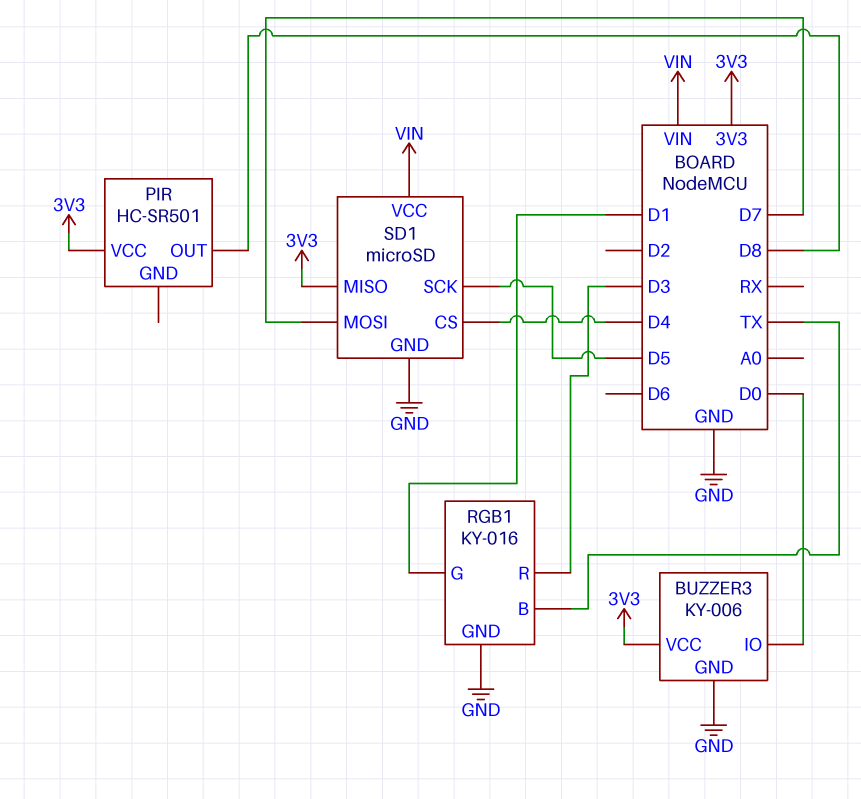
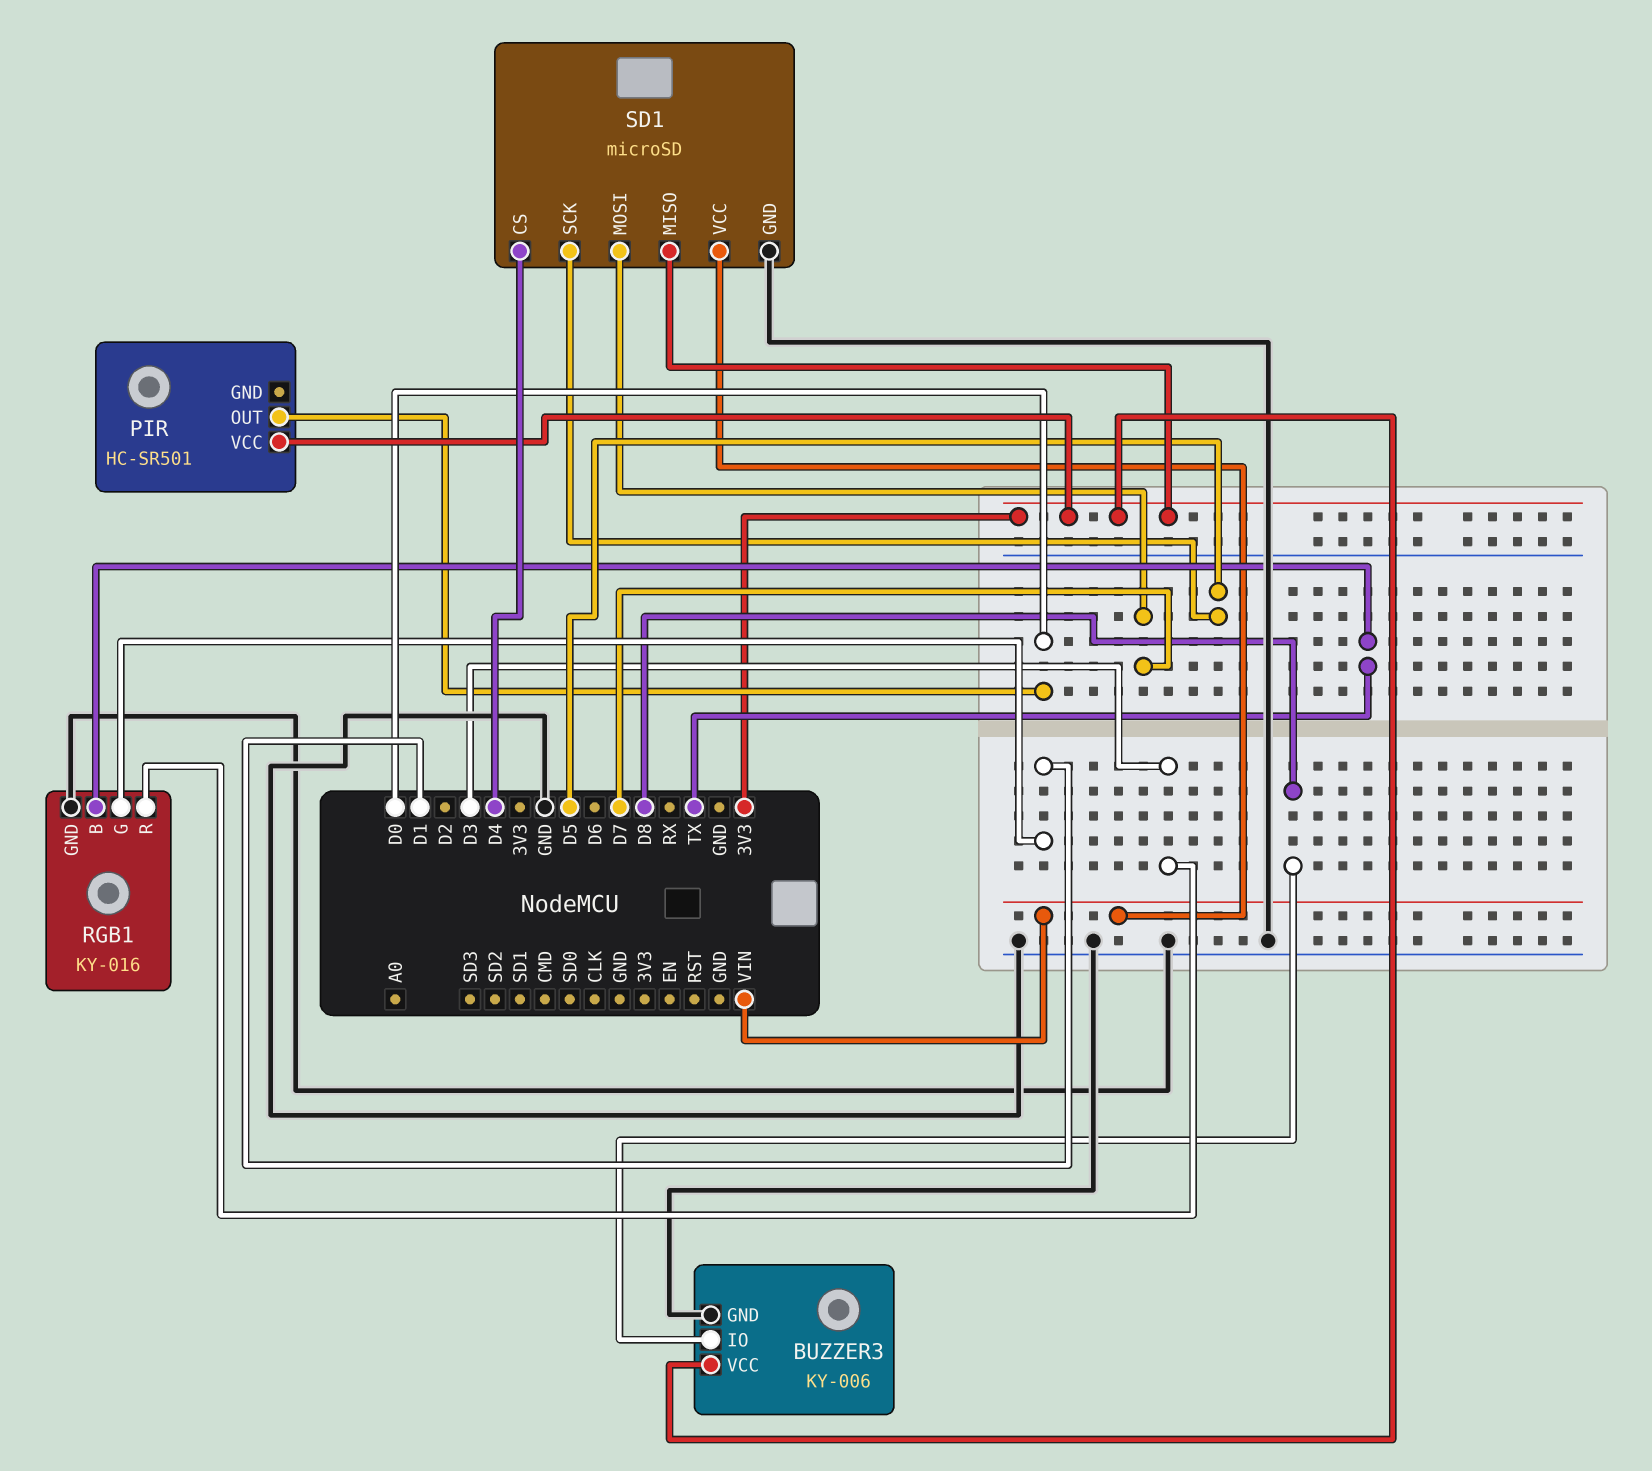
BUZZER3 pin IO: D0 -> D8
PIR pin OUT: D8 -> D0

